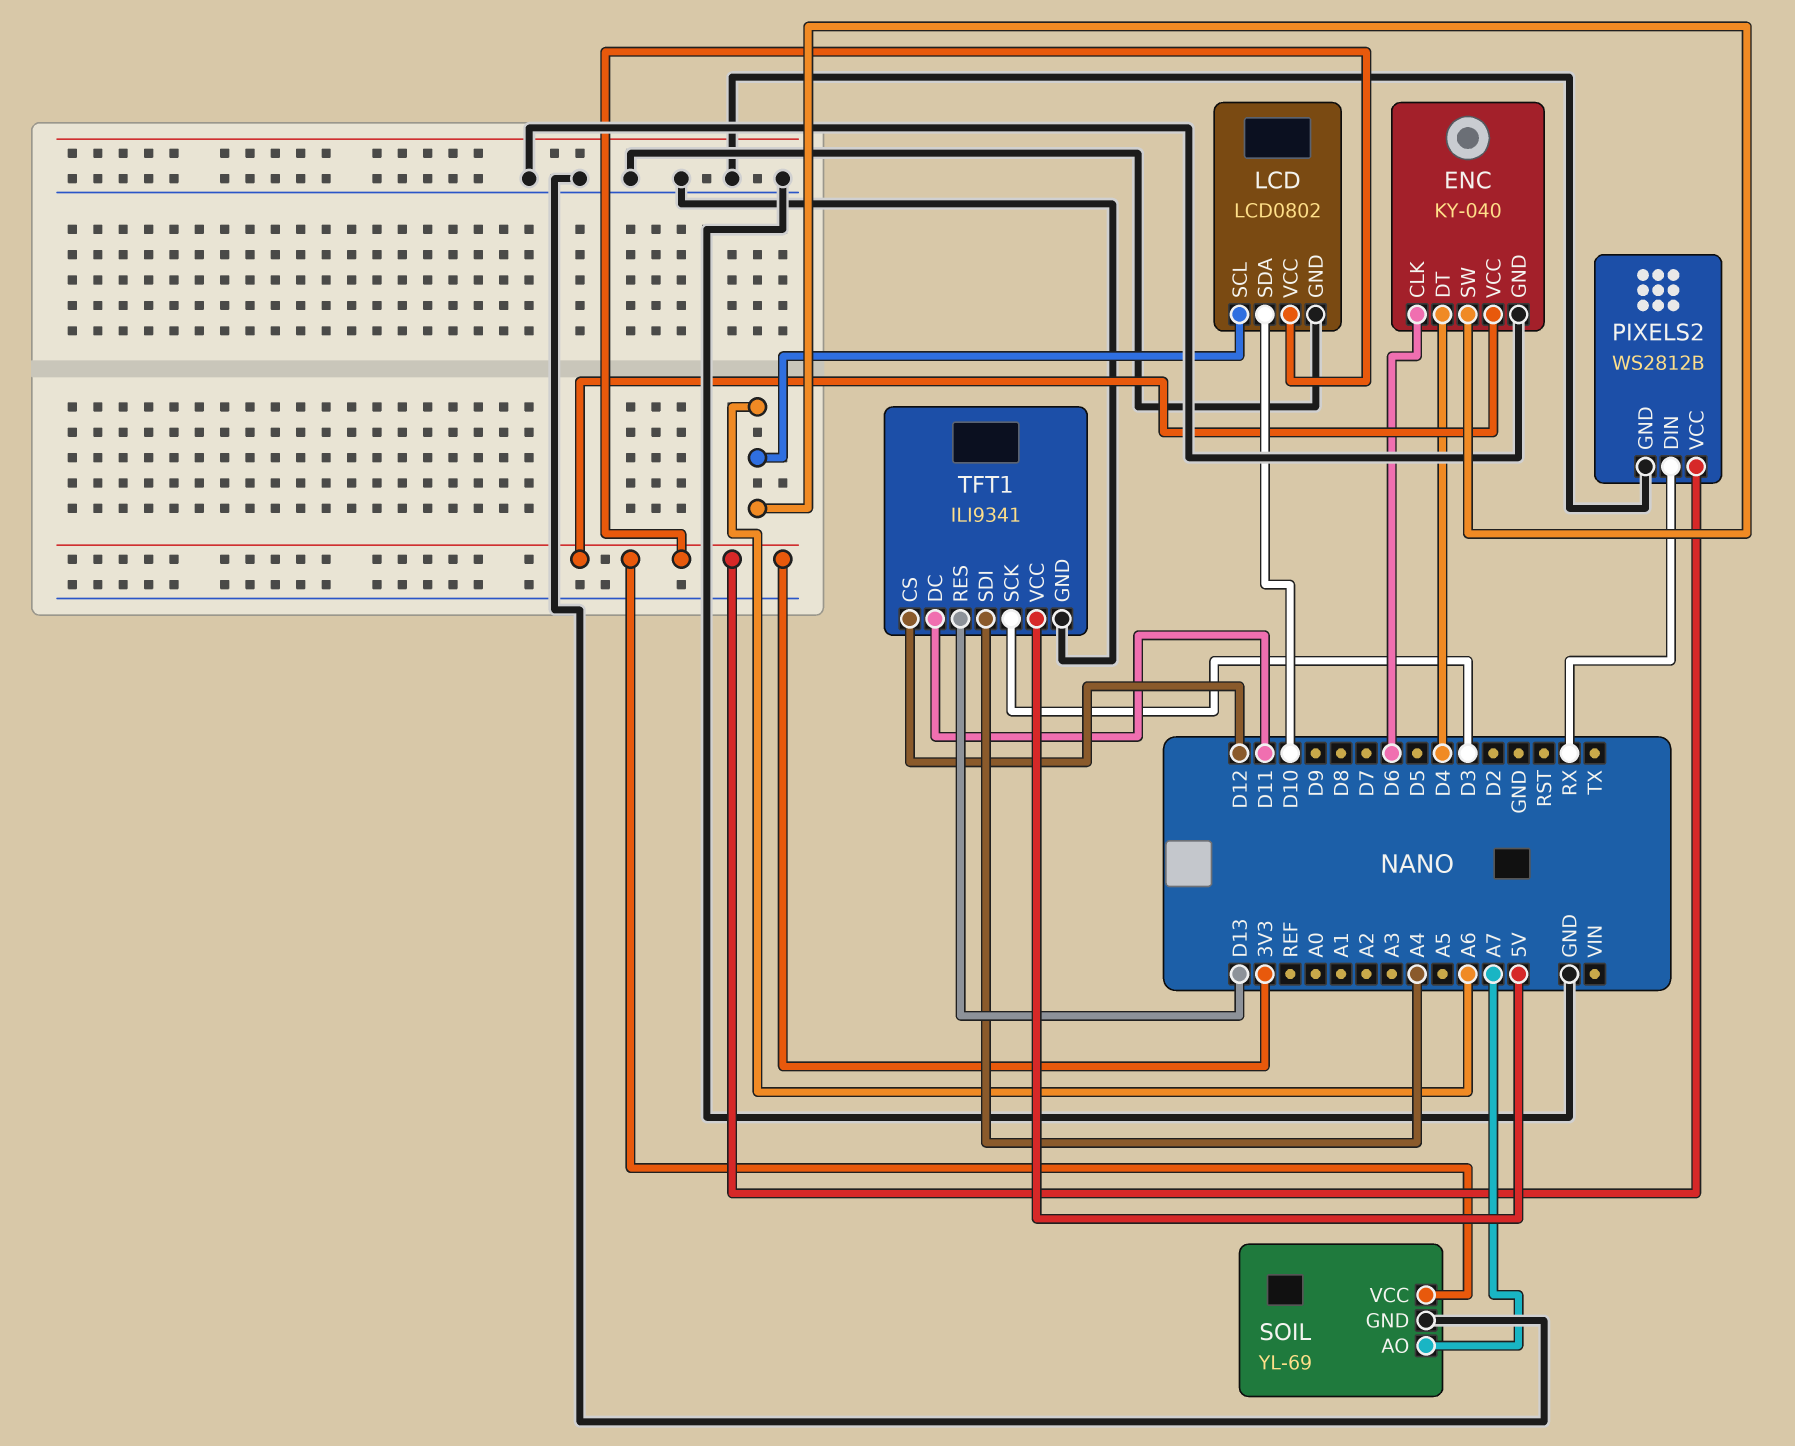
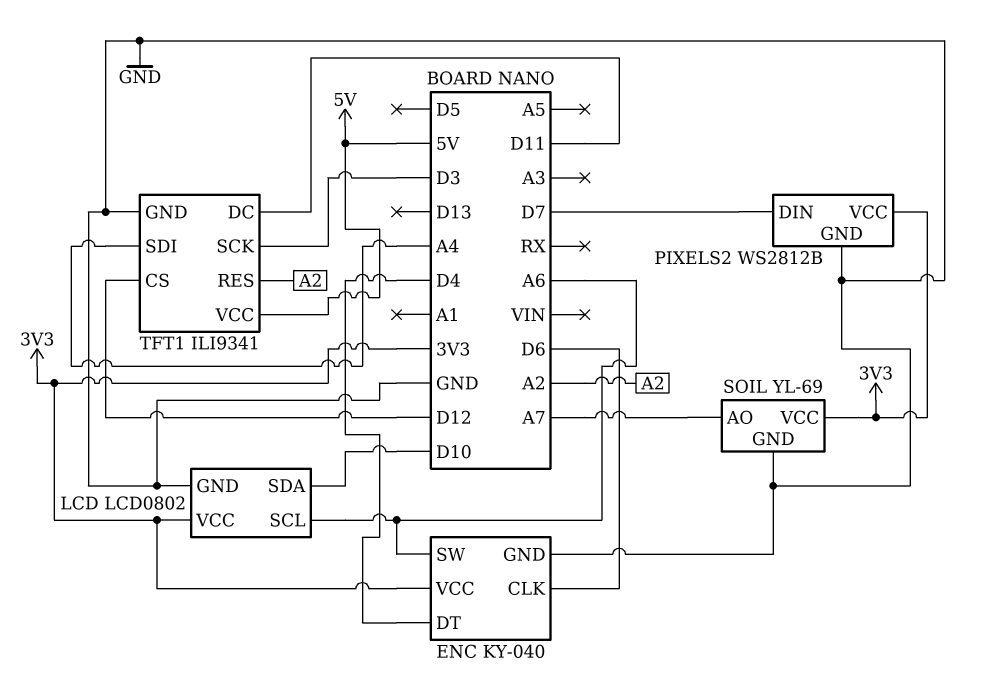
PIXELS2 pin DIN: RX -> D7
TFT1 pin RES: D13 -> A2

